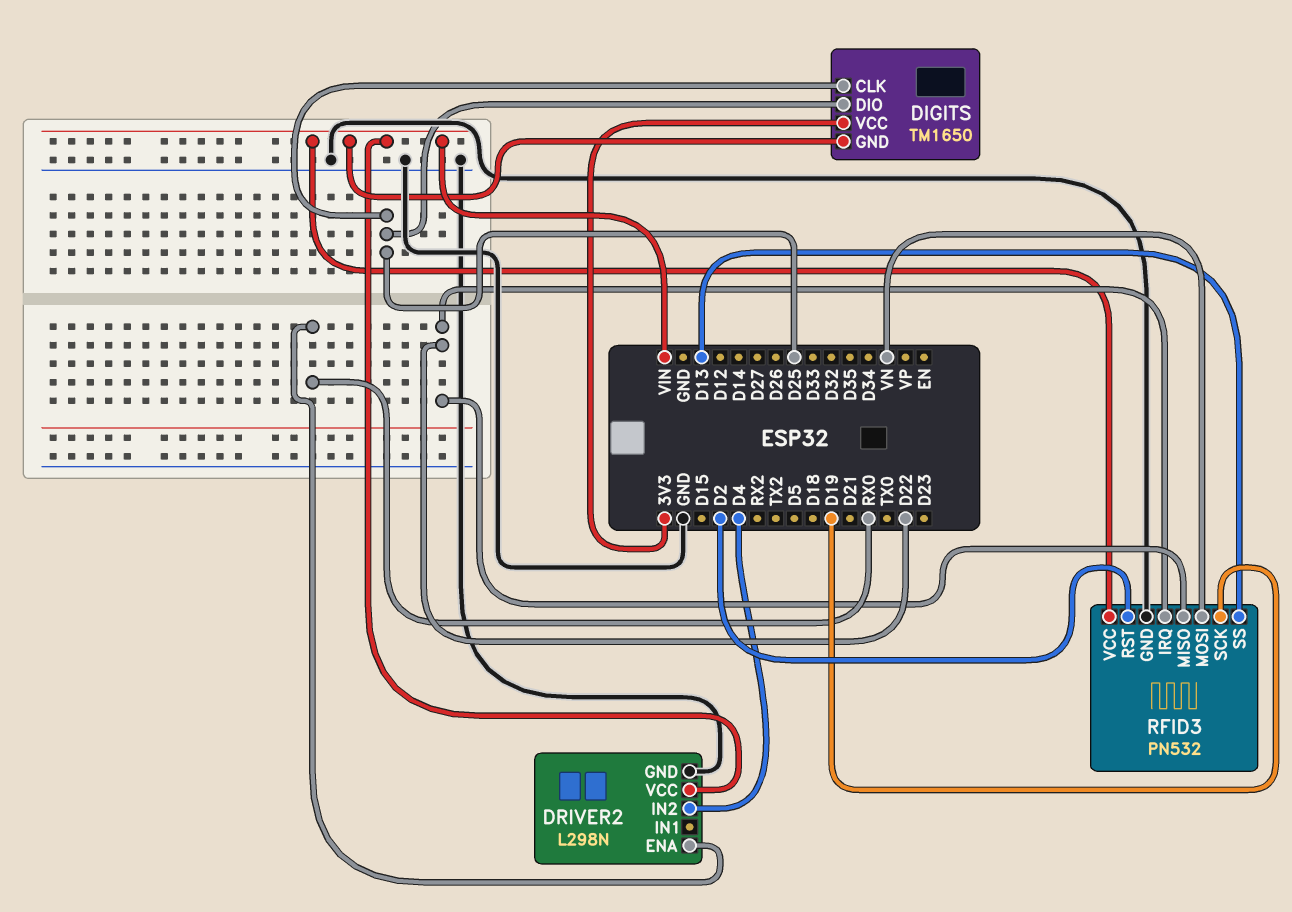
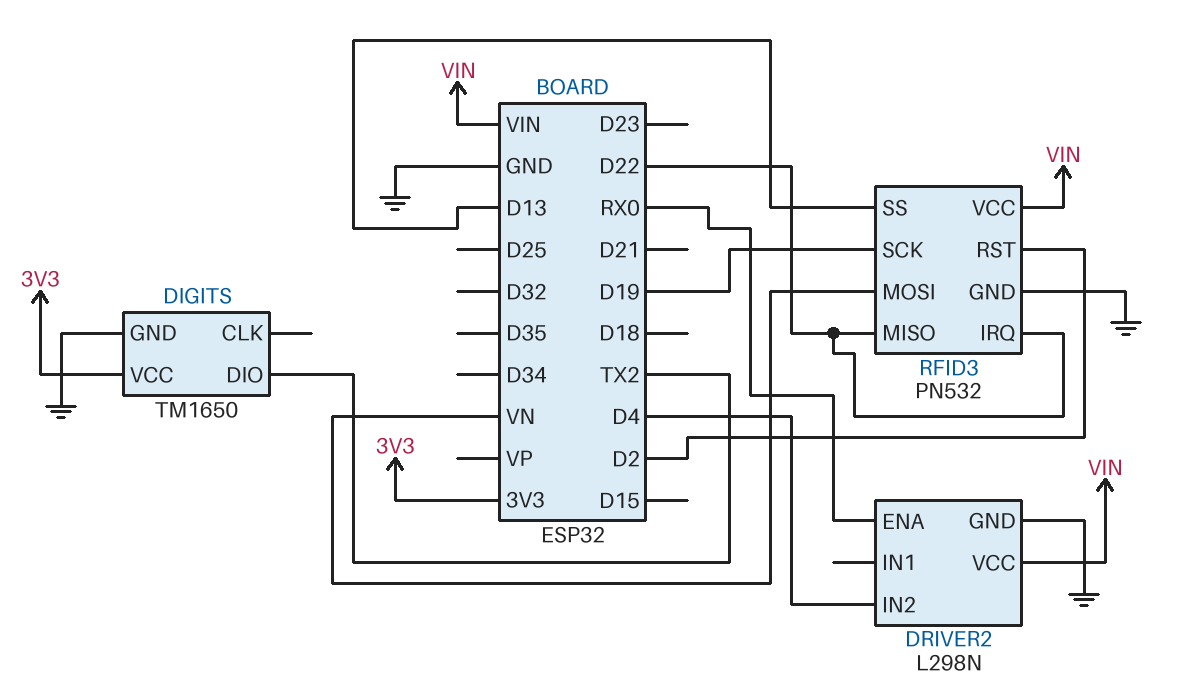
DIGITS pin CLK: D25 -> none
DIGITS pin DIO: D25 -> TX2
DIGITS pin GND: VIN -> GND

